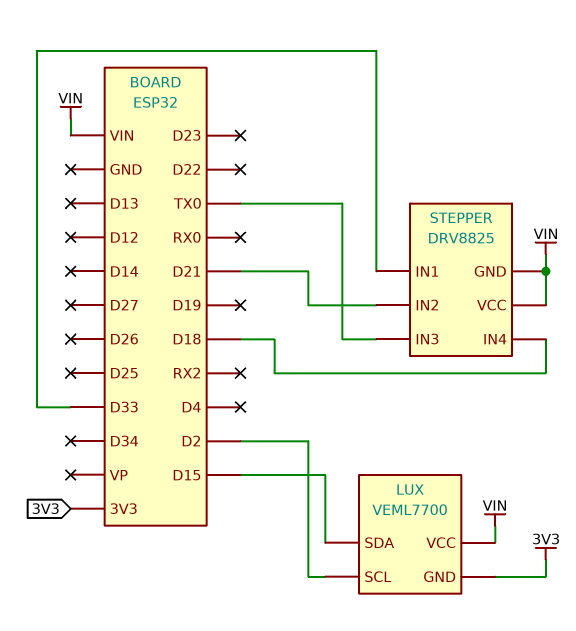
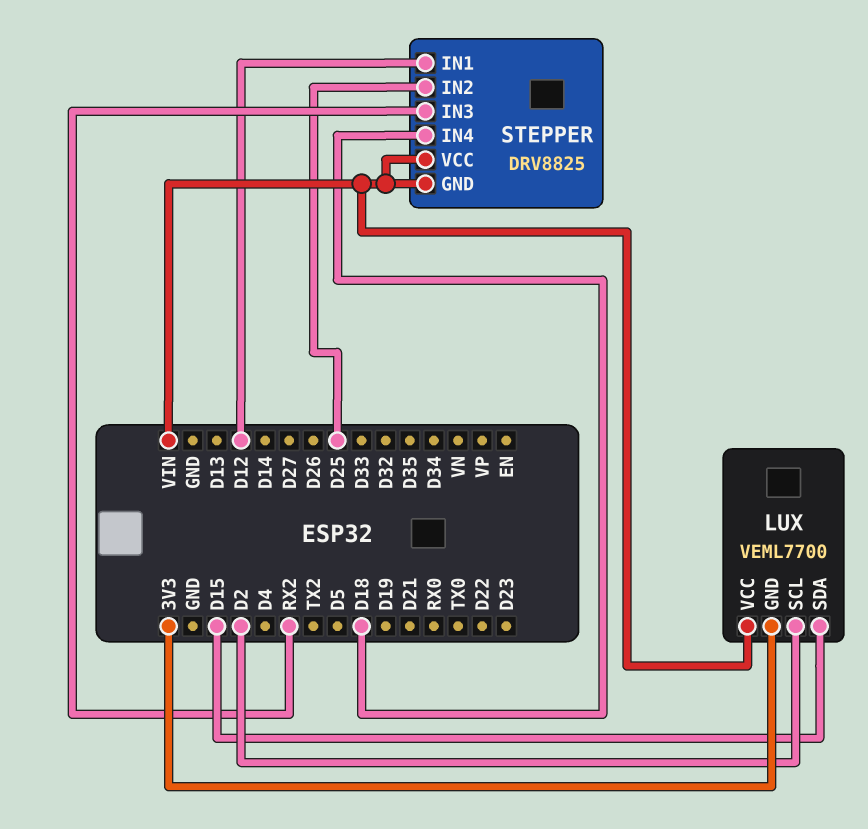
STEPPER pin IN1: D33 -> D12
STEPPER pin IN2: D21 -> D25
STEPPER pin IN3: TX0 -> RX2

